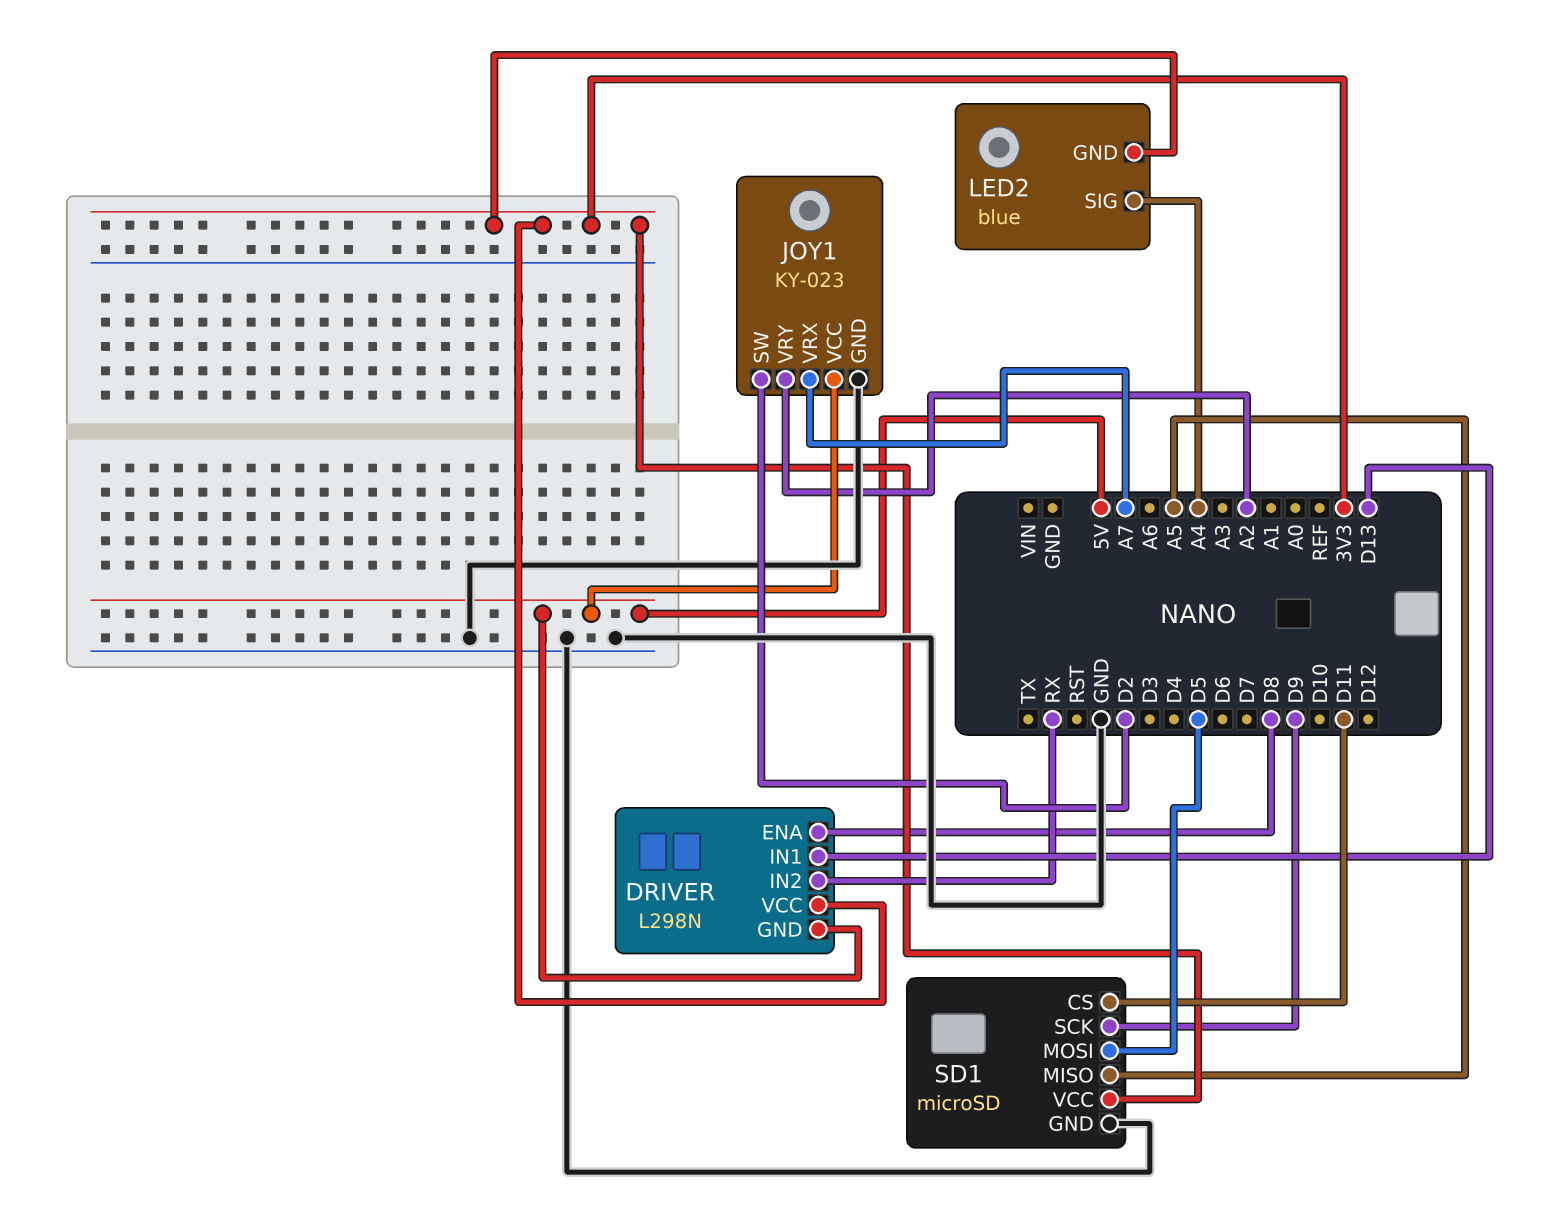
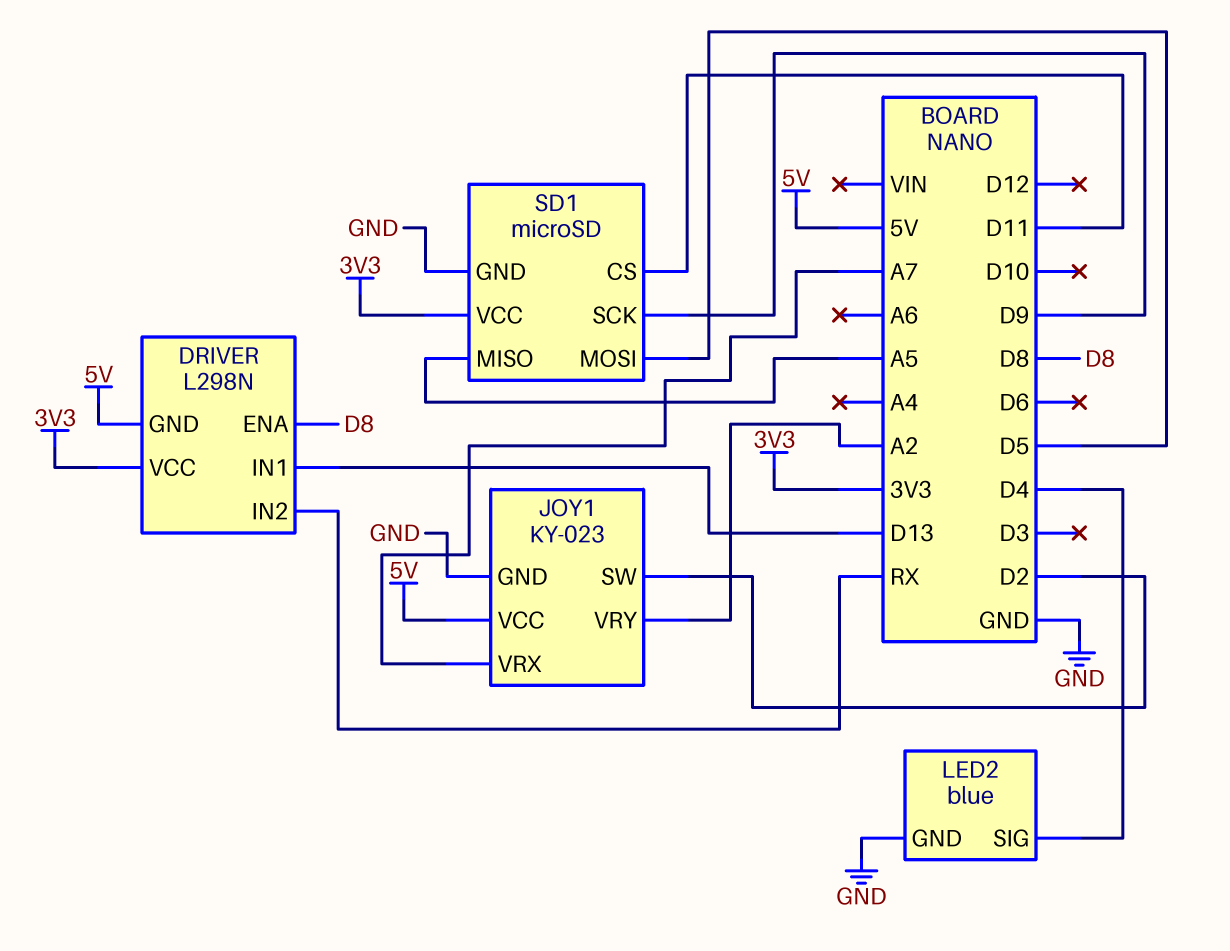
LED2 pin GND: 3V3 -> GND
LED2 pin SIG: A4 -> D4

